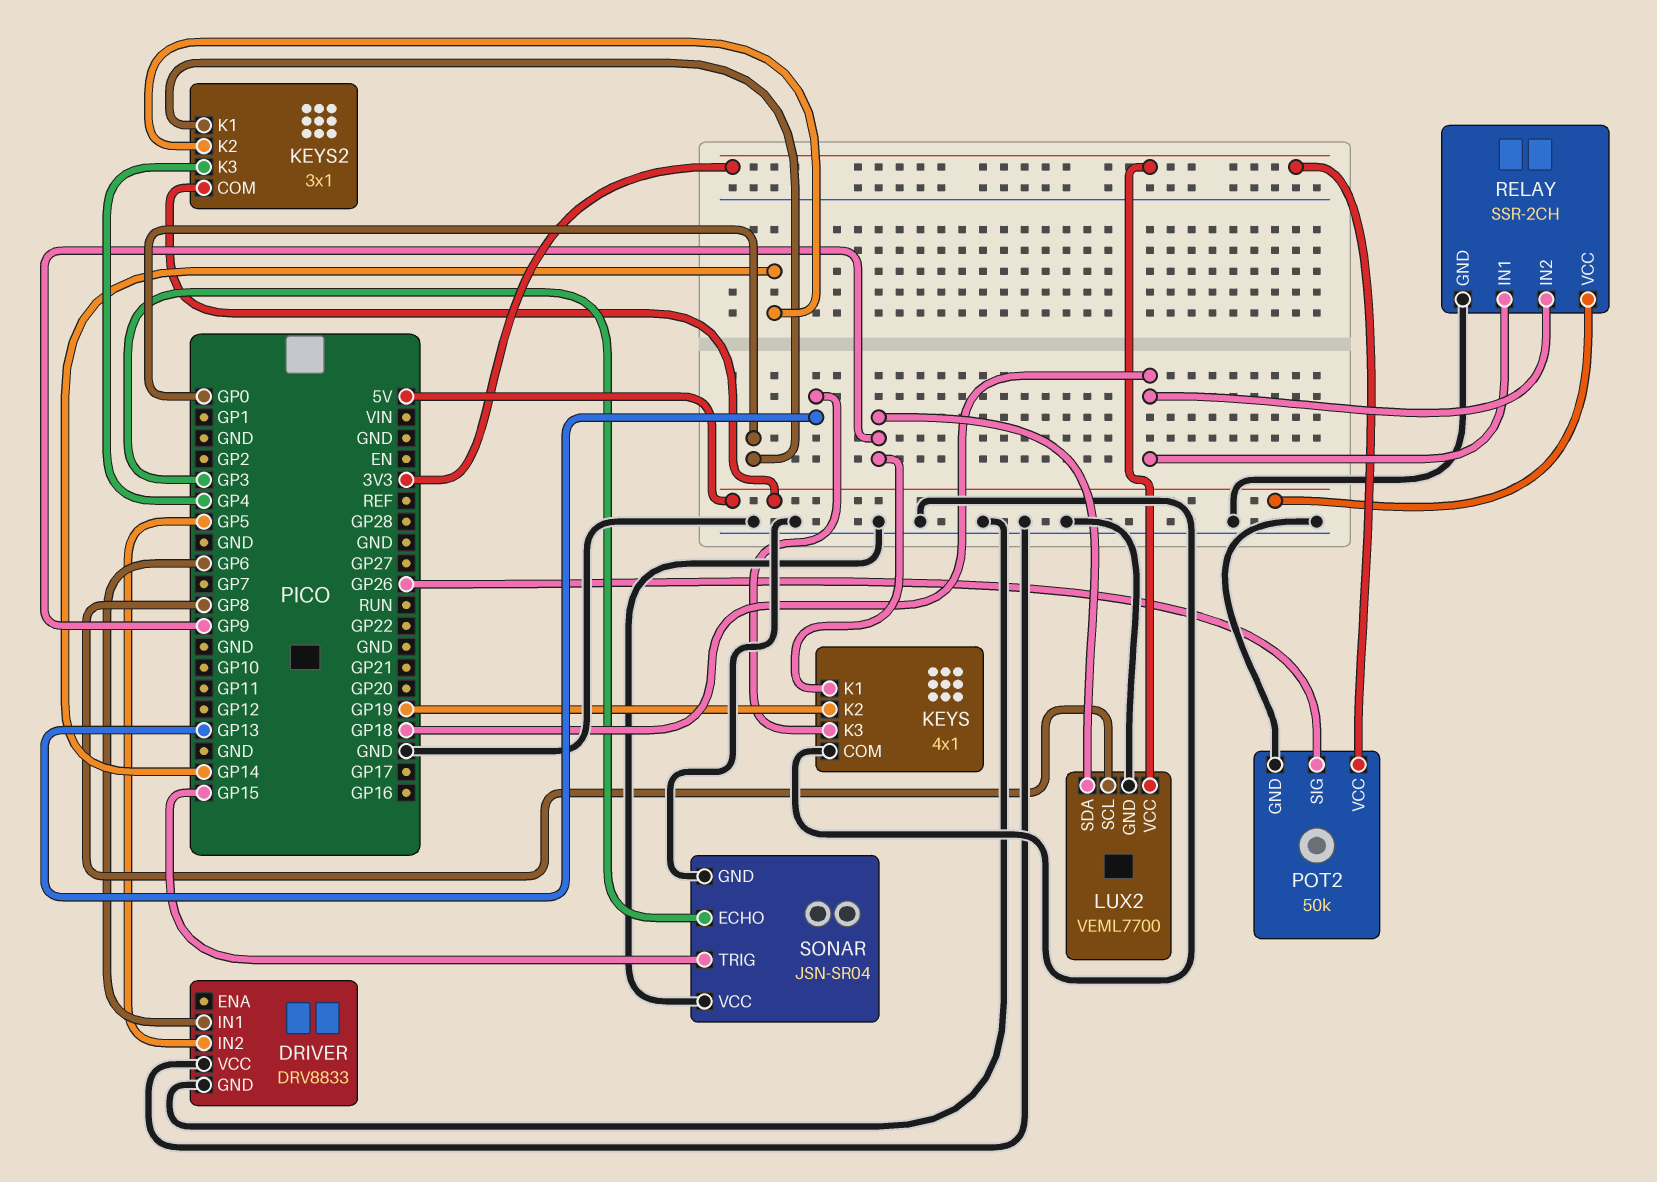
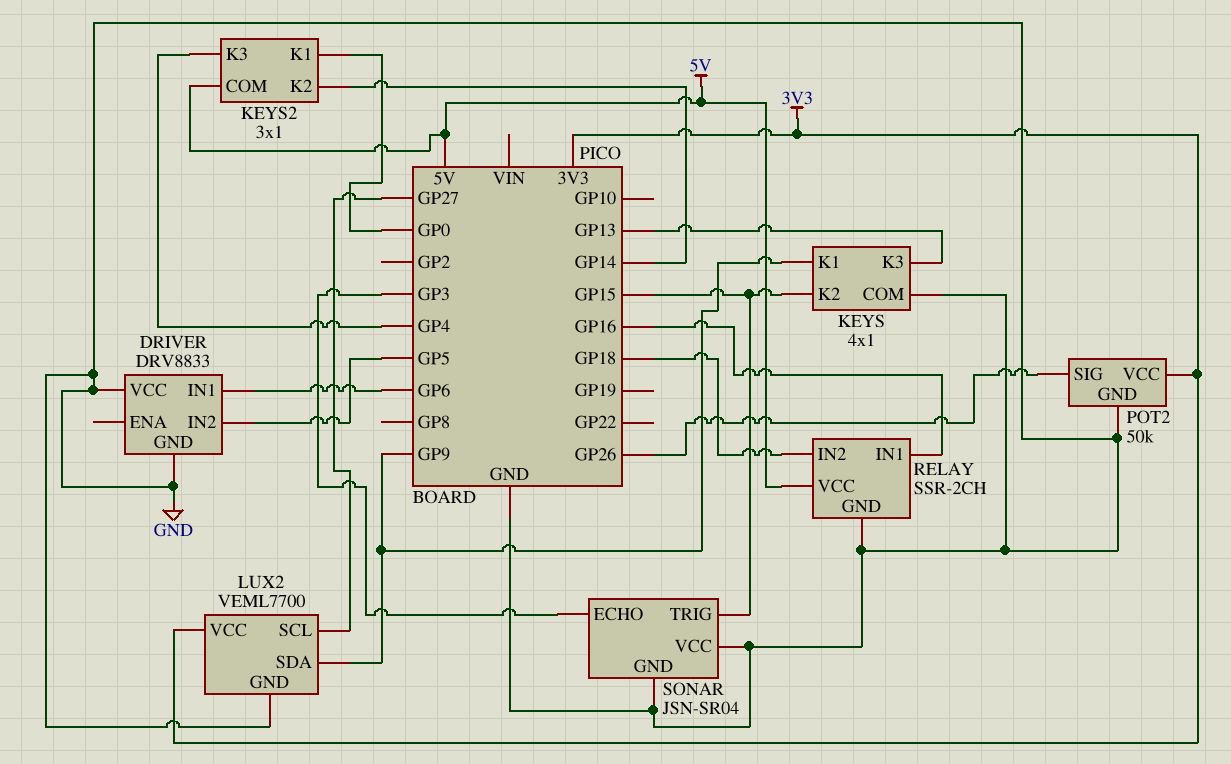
KEYS pin K2: GP19 -> GP15
LUX2 pin SCL: GP8 -> GP27
RELAY pin IN1: GP18 -> GP16

